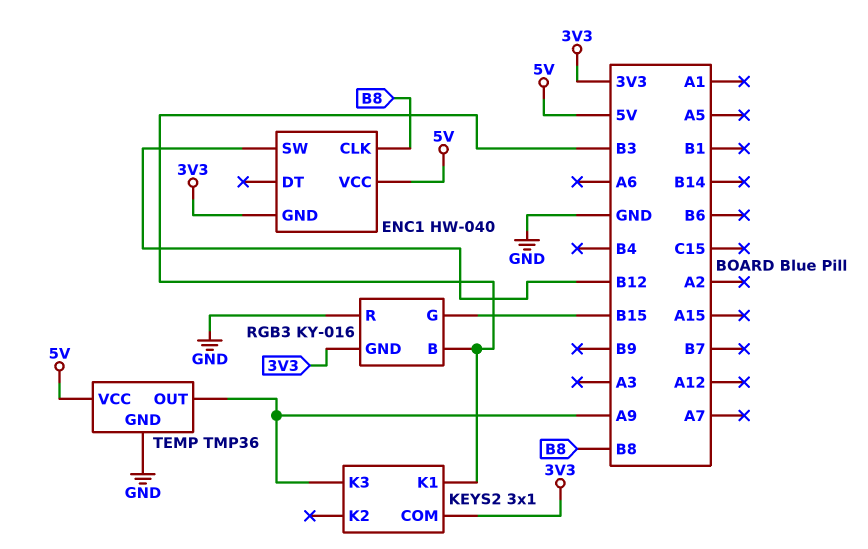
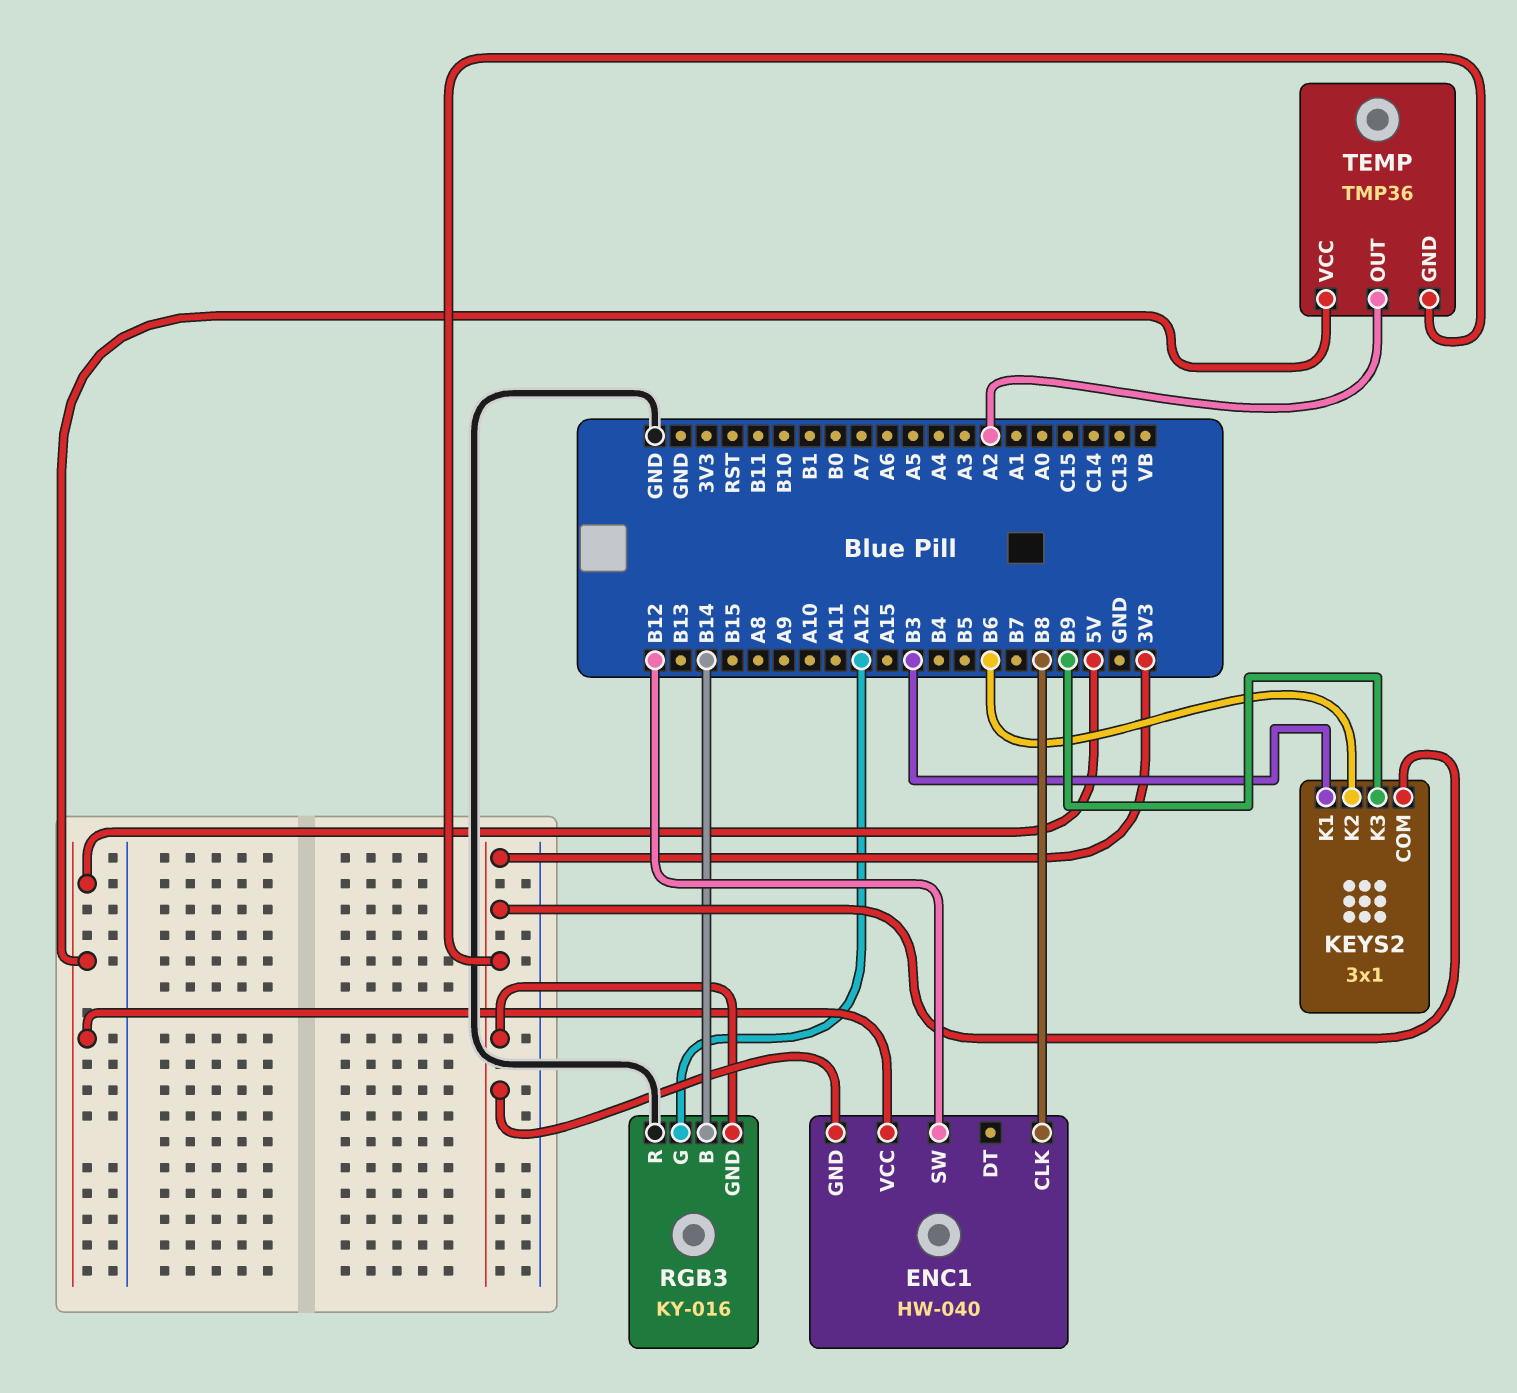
KEYS2 pin K2: none -> B6
KEYS2 pin K3: A9 -> B9
RGB3 pin B: B3 -> B14
RGB3 pin G: B15 -> A12
TEMP pin GND: GND -> 3V3
TEMP pin OUT: A9 -> A2

